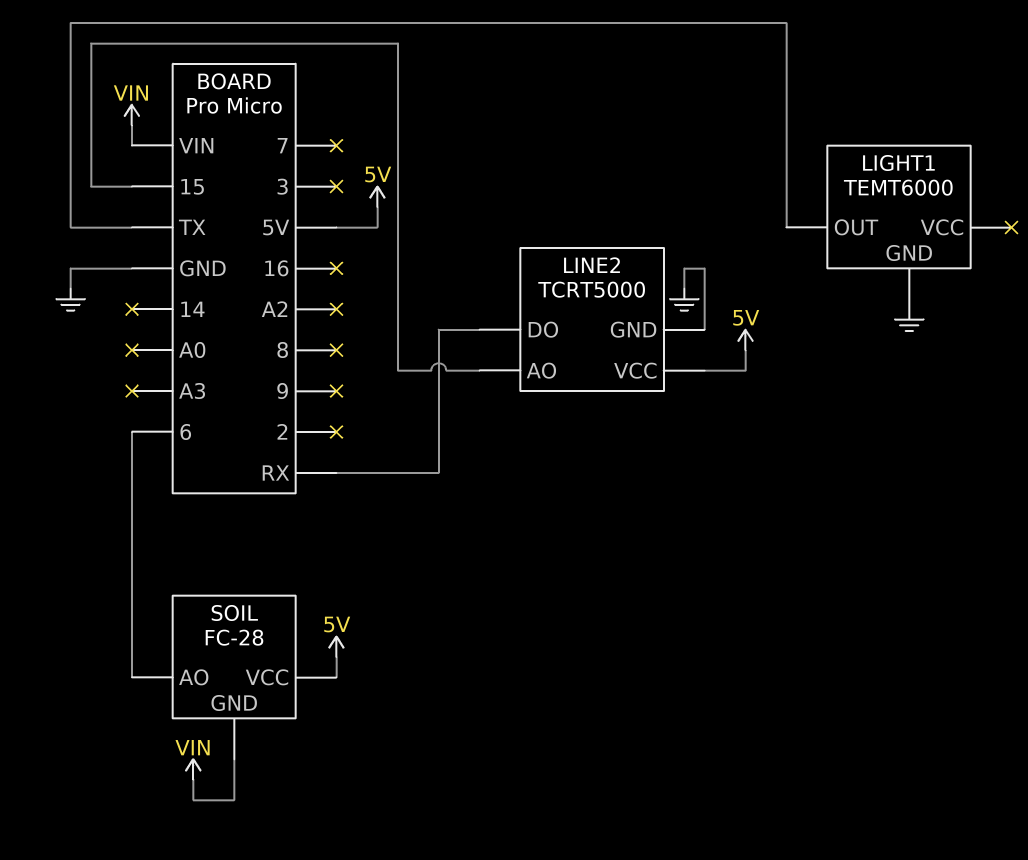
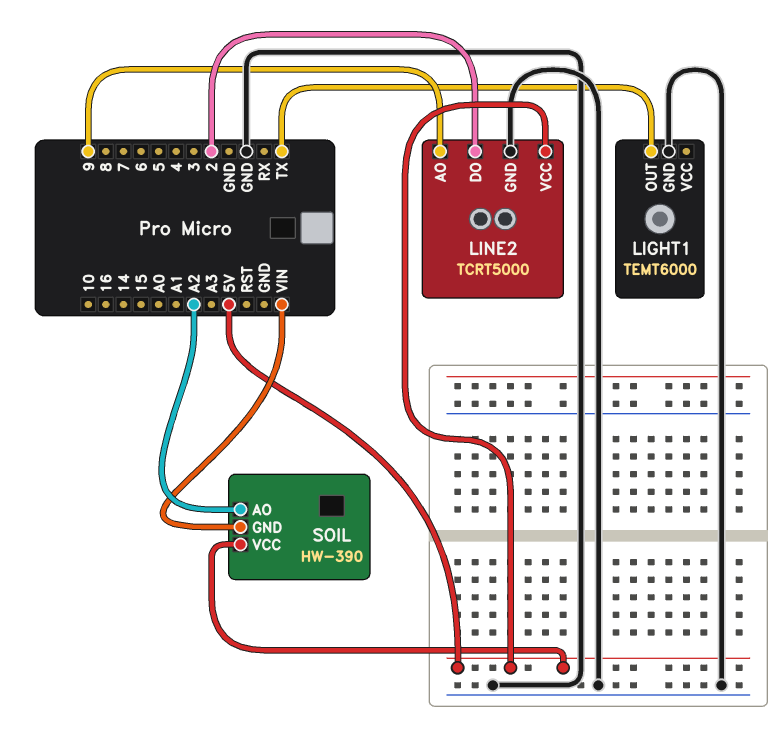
LINE2 pin AO: 15 -> 9
LINE2 pin DO: RX -> 2
SOIL: FC-28 -> HW-390
SOIL pin AO: 6 -> A2

